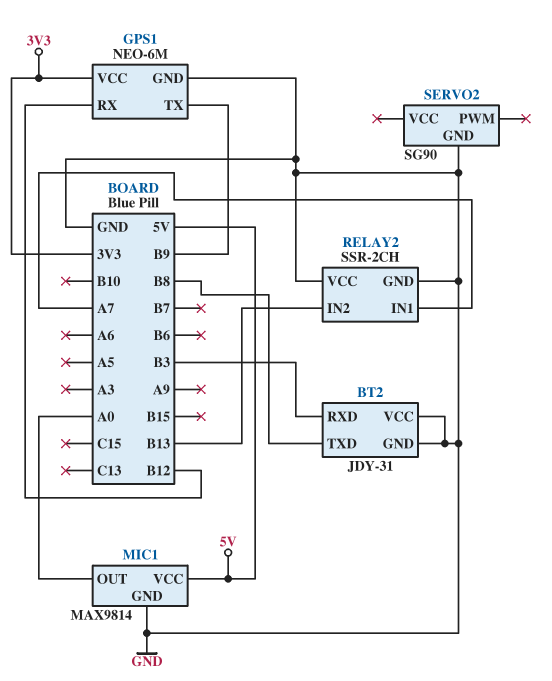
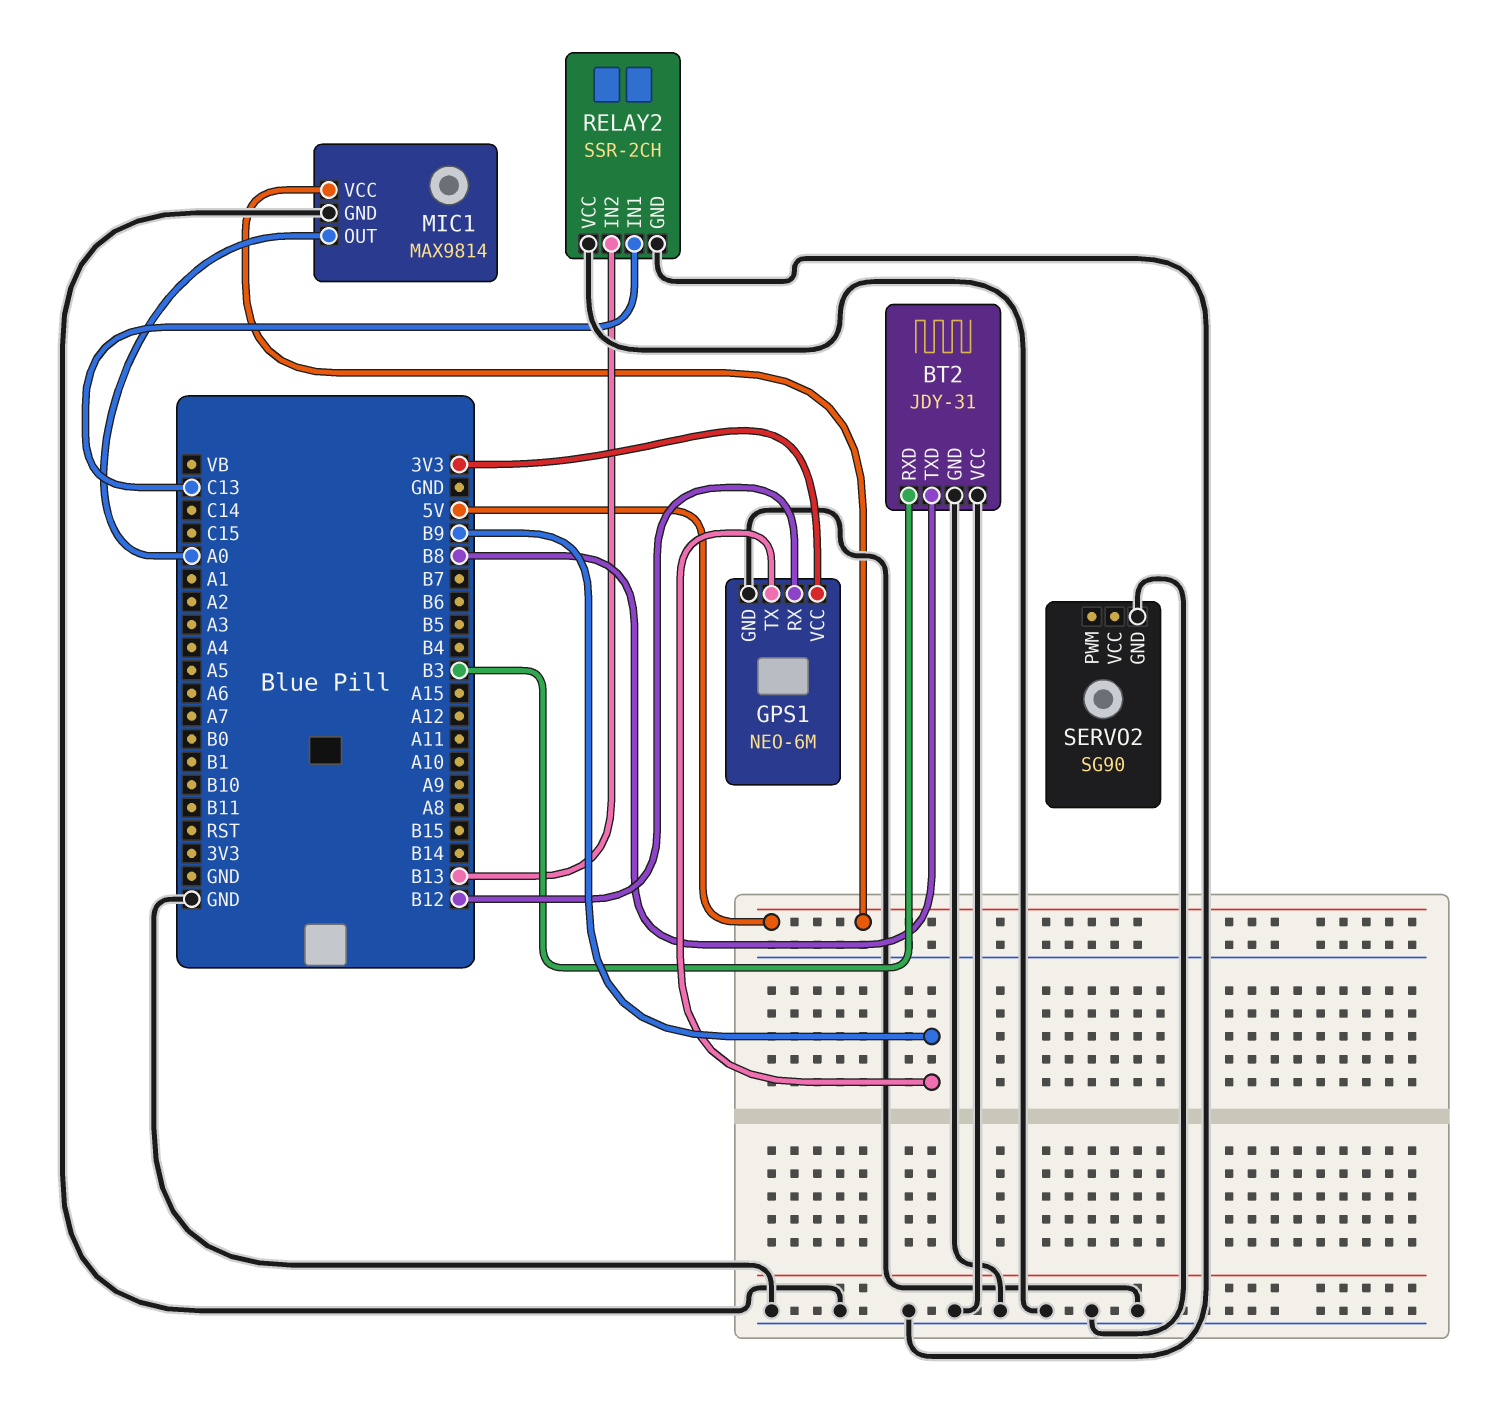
RELAY2 pin IN1: A7 -> C13

